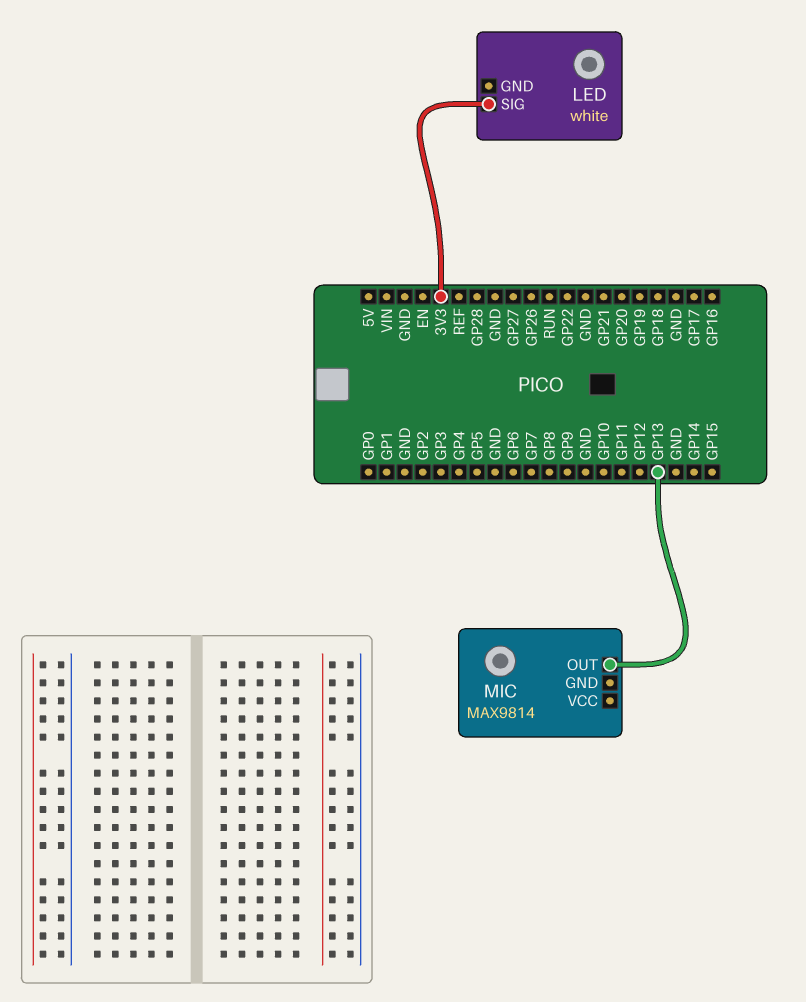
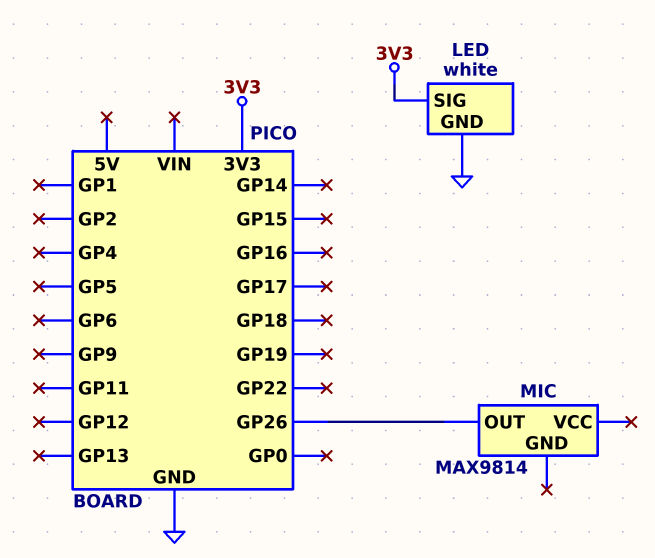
LED pin GND: none -> GND
MIC pin OUT: GP13 -> GP26

